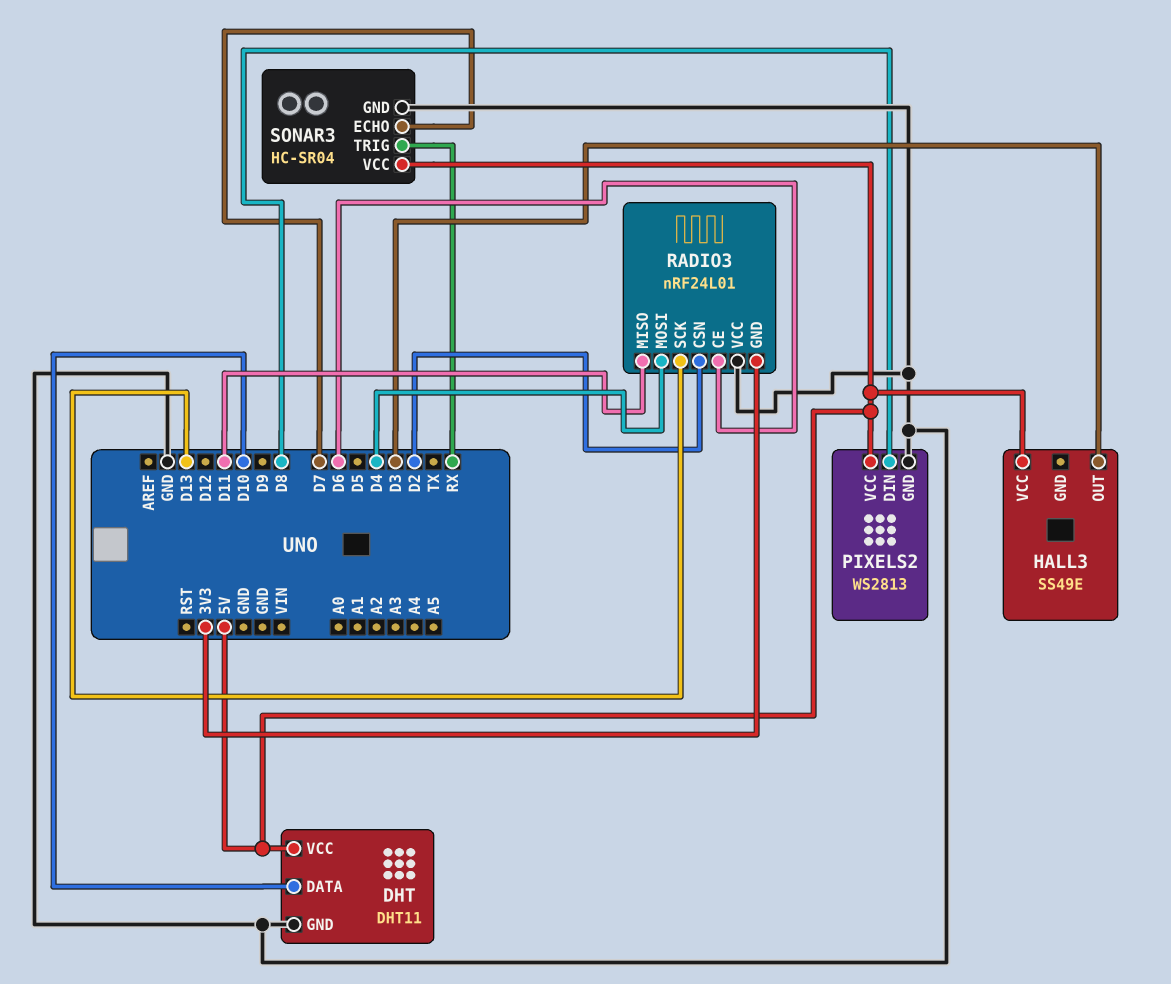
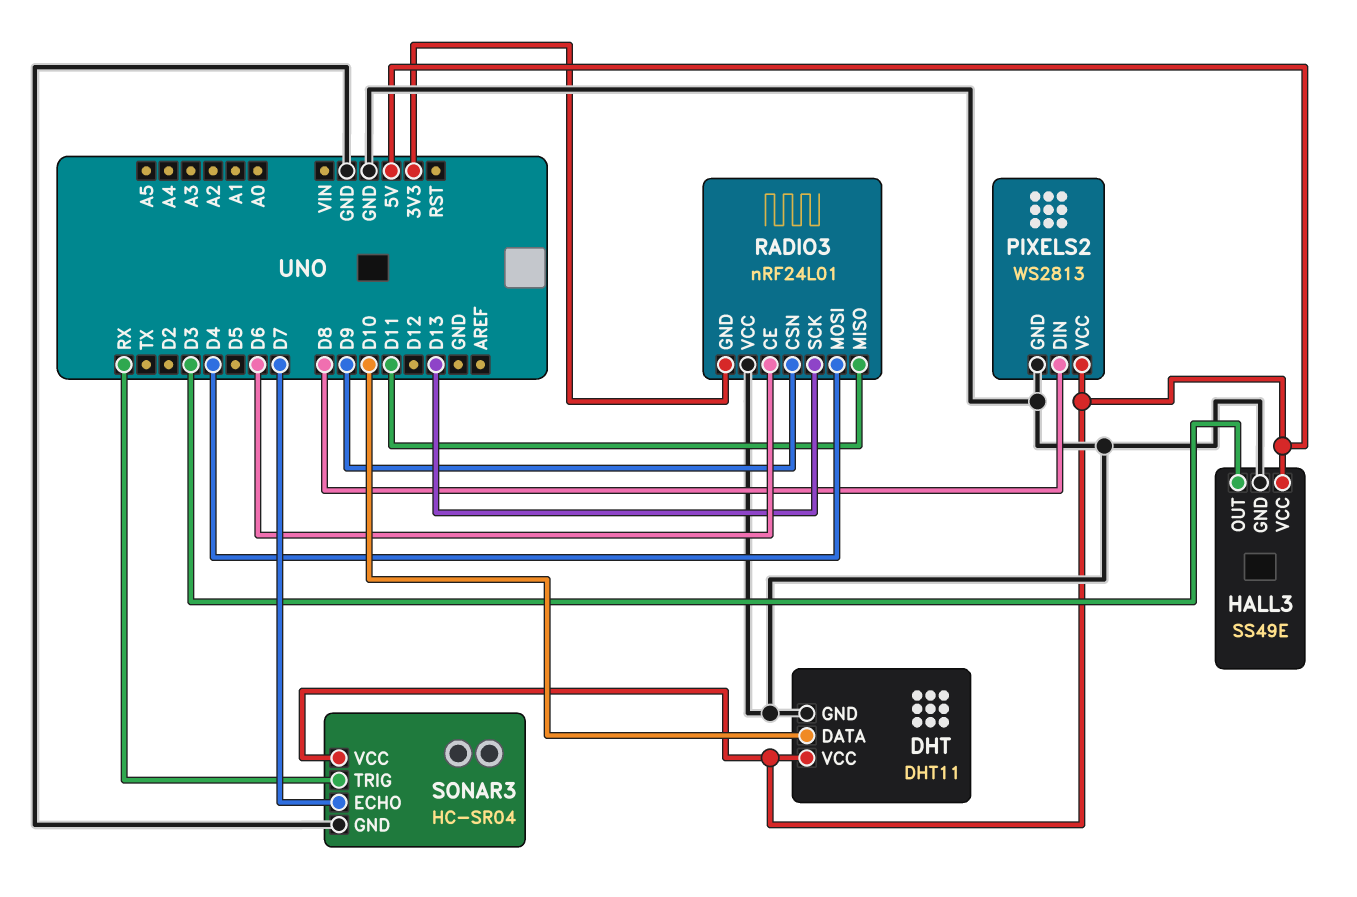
HALL3 pin GND: none -> GND
RADIO3 pin CSN: D2 -> D9

